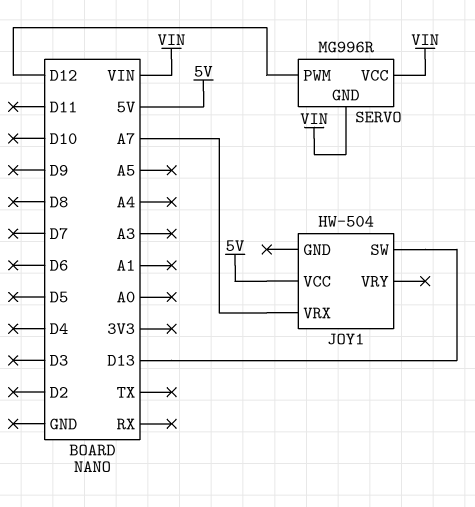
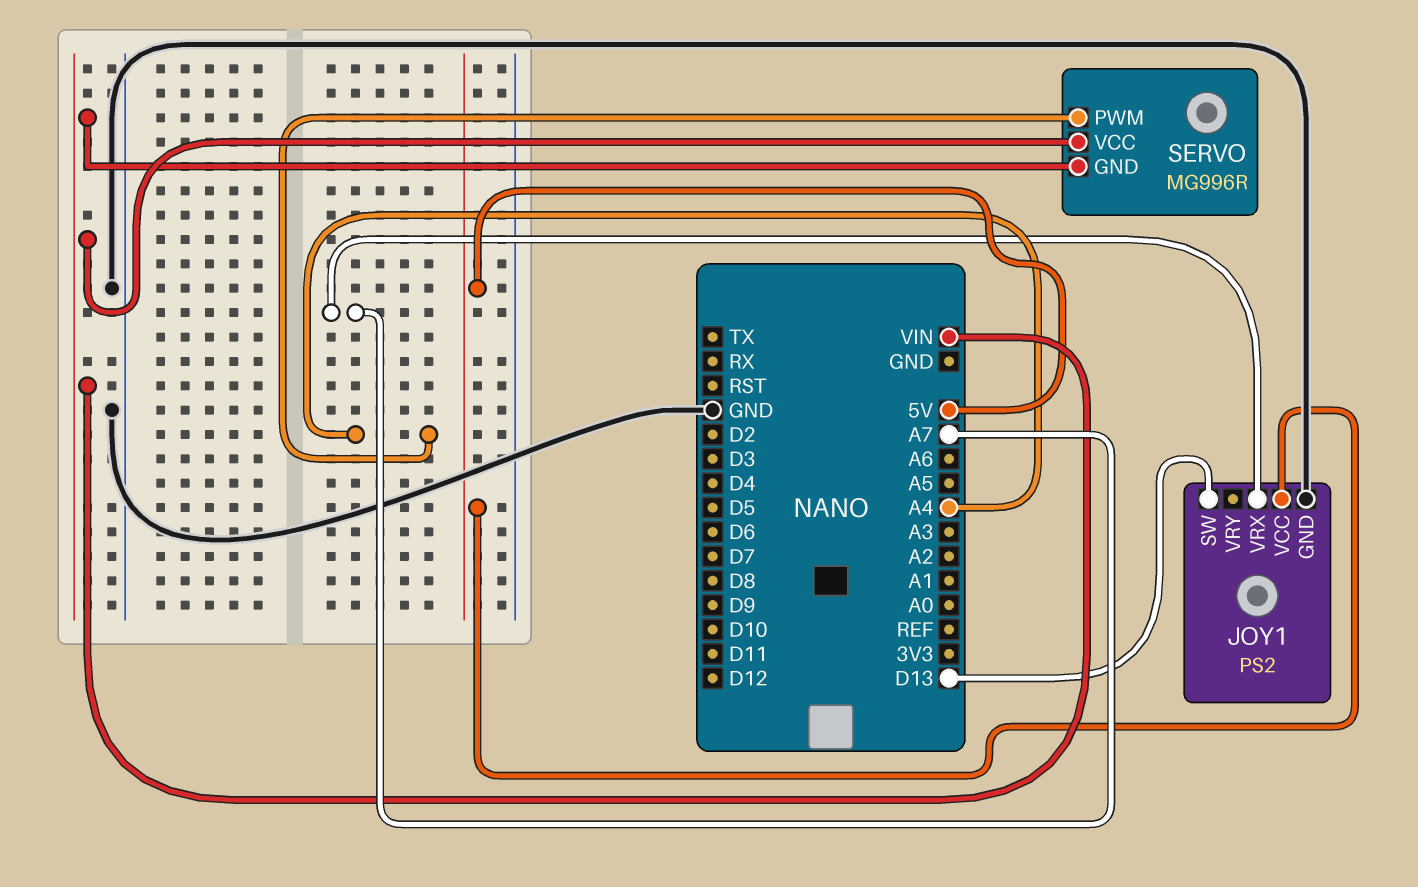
JOY1: HW-504 -> PS2
JOY1 pin GND: none -> GND
SERVO pin PWM: D12 -> A4

